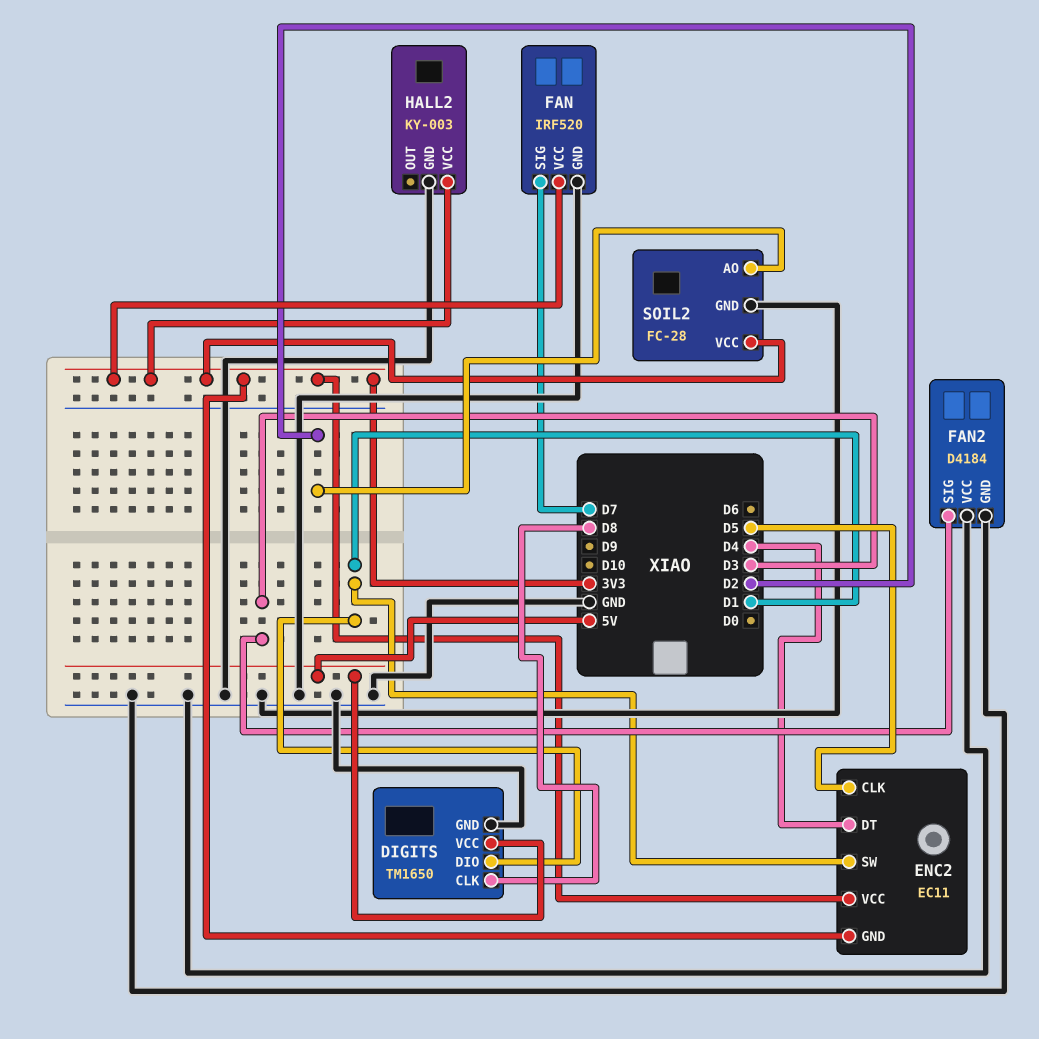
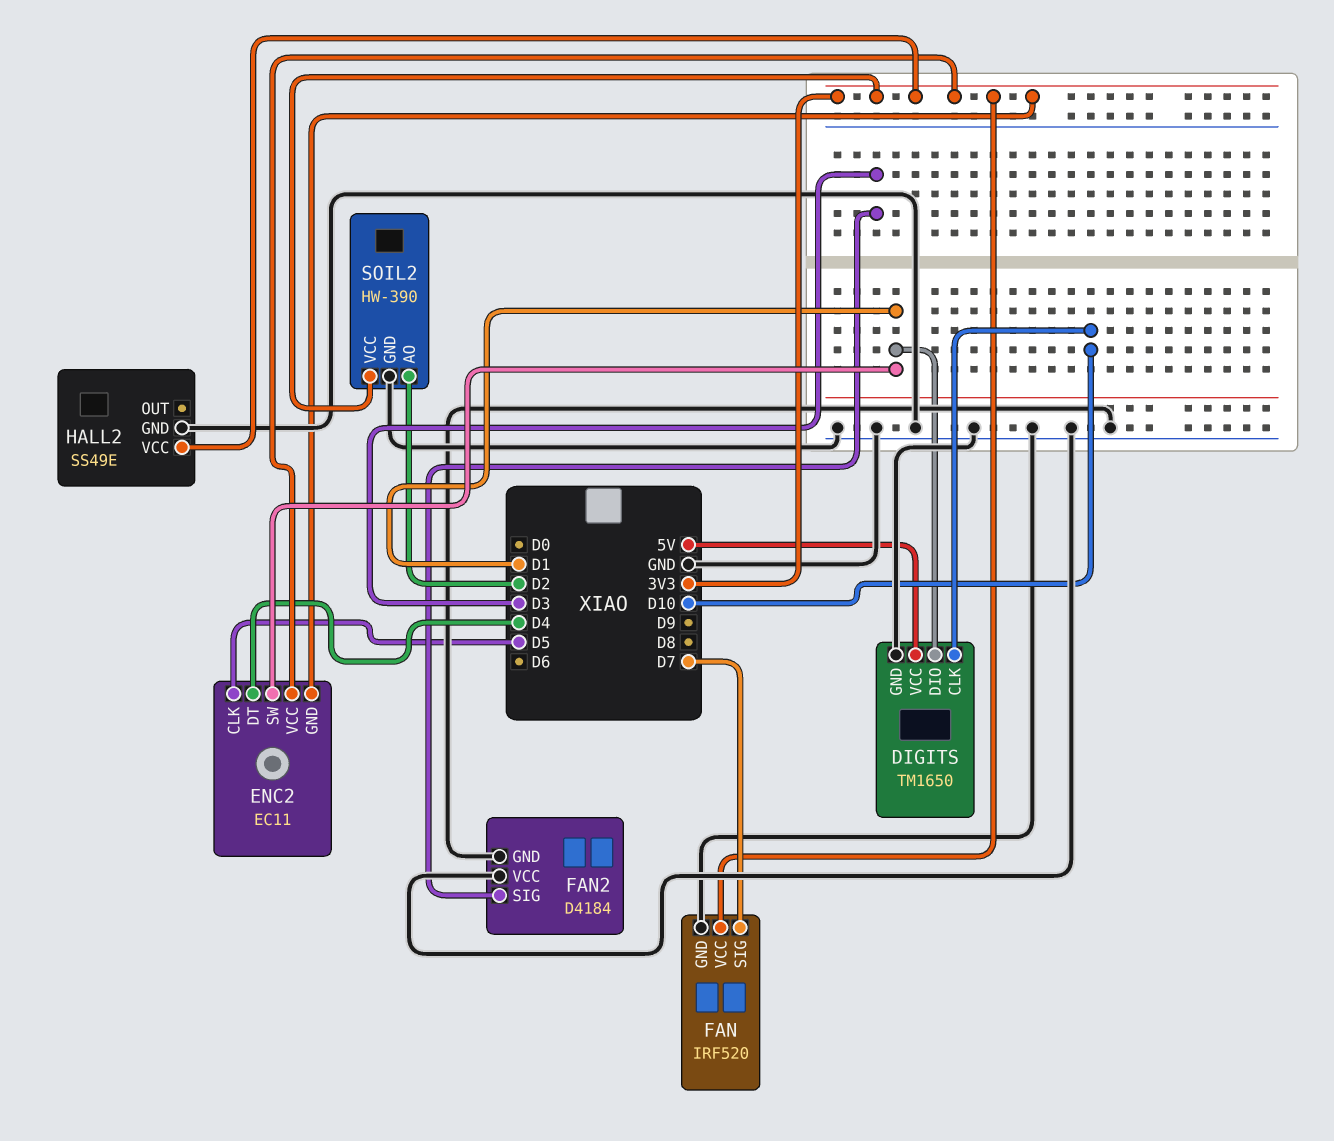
DIGITS pin CLK: D8 -> D10
HALL2: KY-003 -> SS49E
SOIL2: FC-28 -> HW-390

